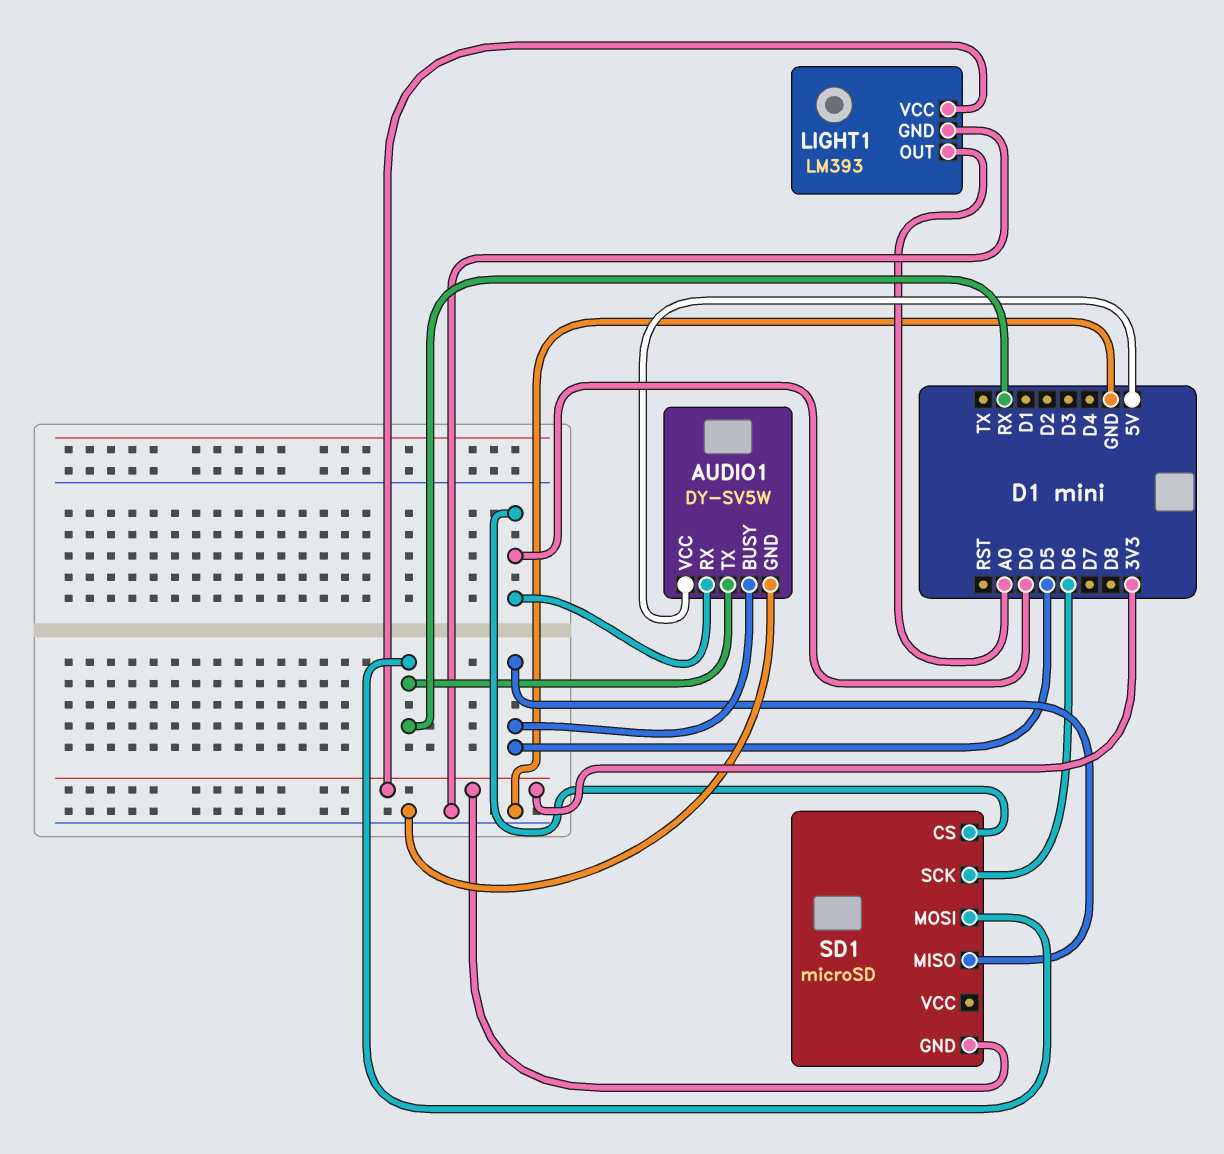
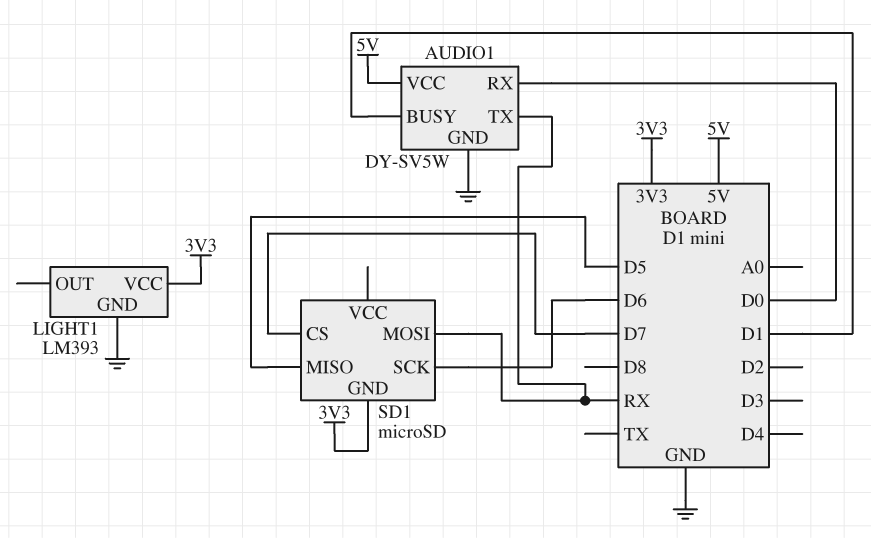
AUDIO1 pin BUSY: D5 -> D1
LIGHT1 pin OUT: A0 -> none
SD1 pin CS: D0 -> D7

